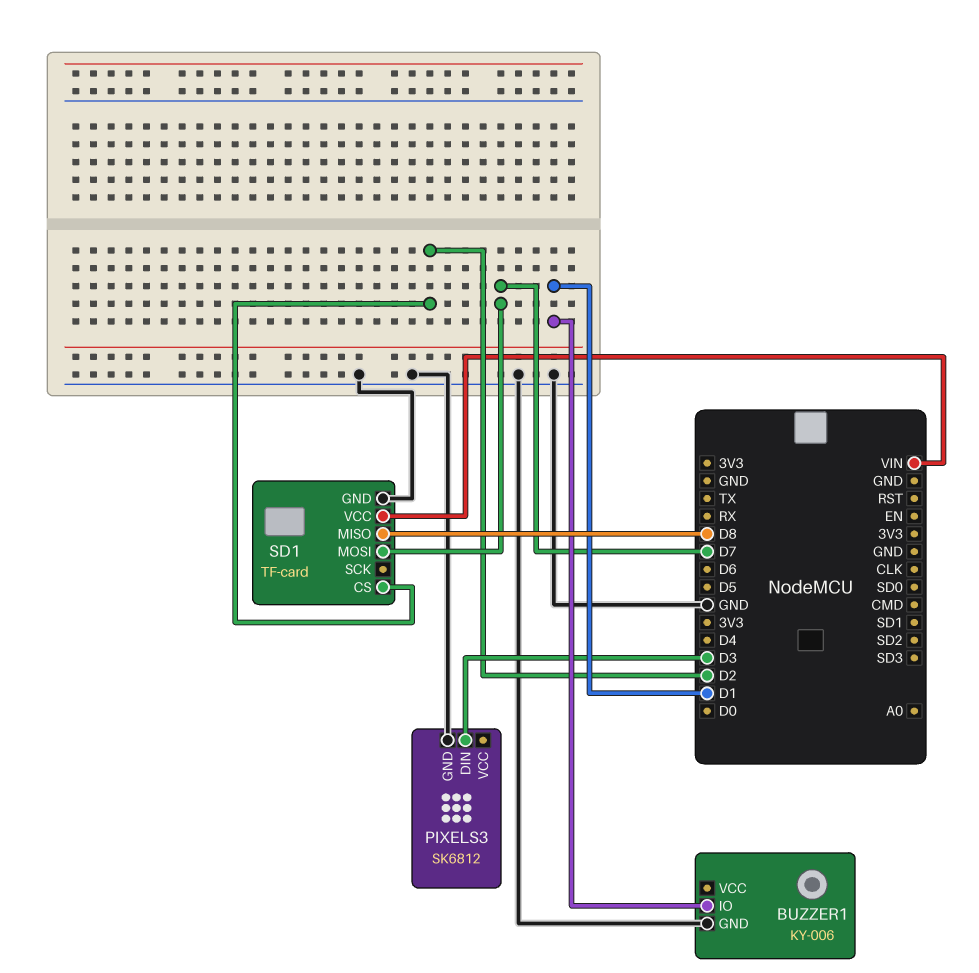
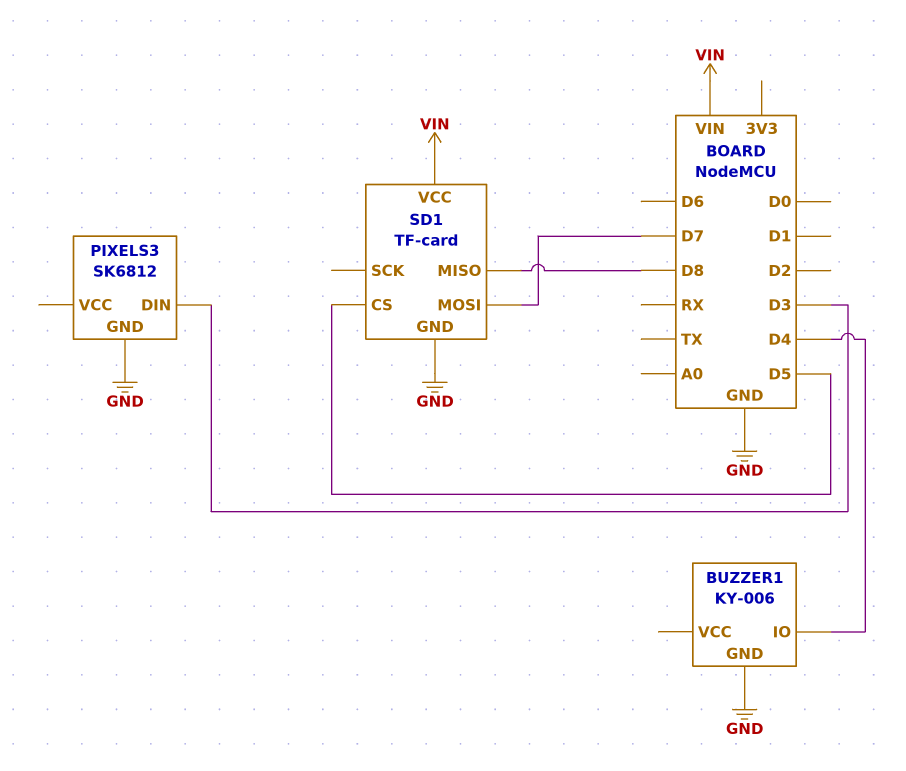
BUZZER1 pin IO: D1 -> D4
SD1 pin CS: D2 -> D5

